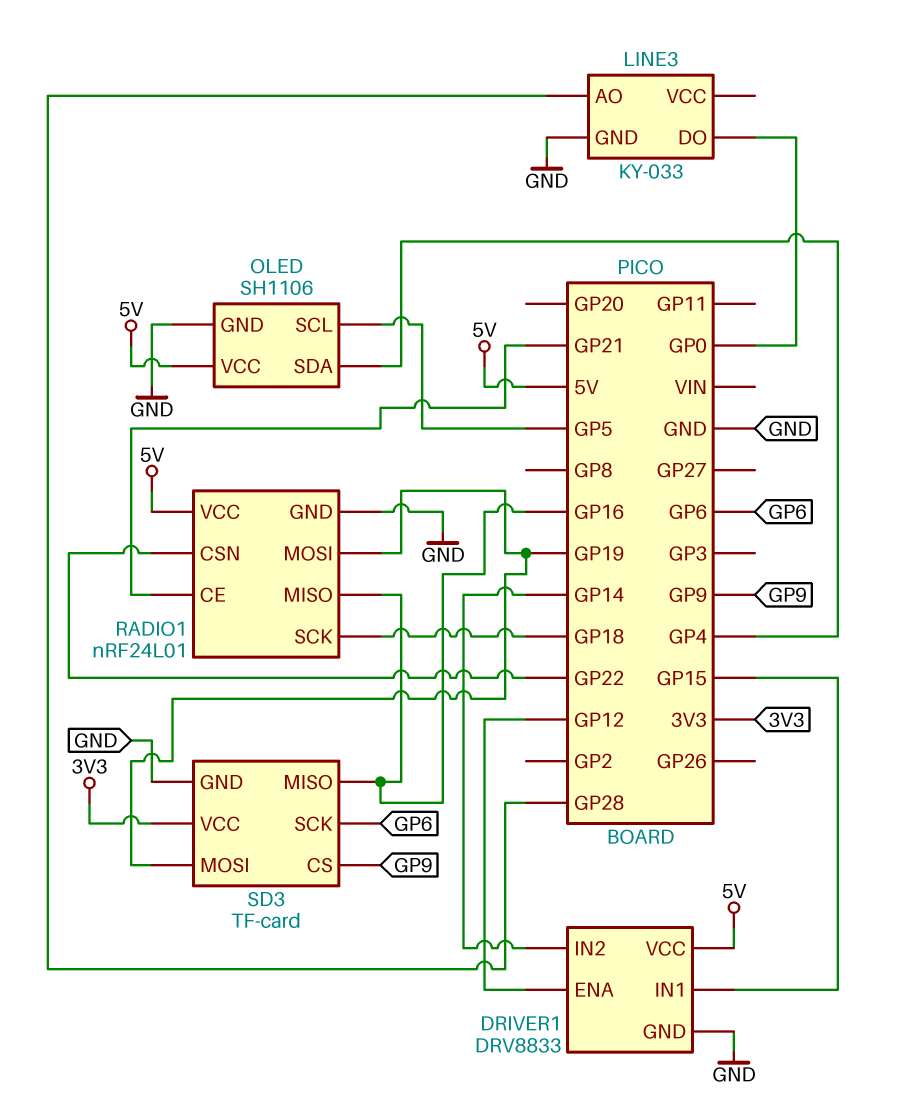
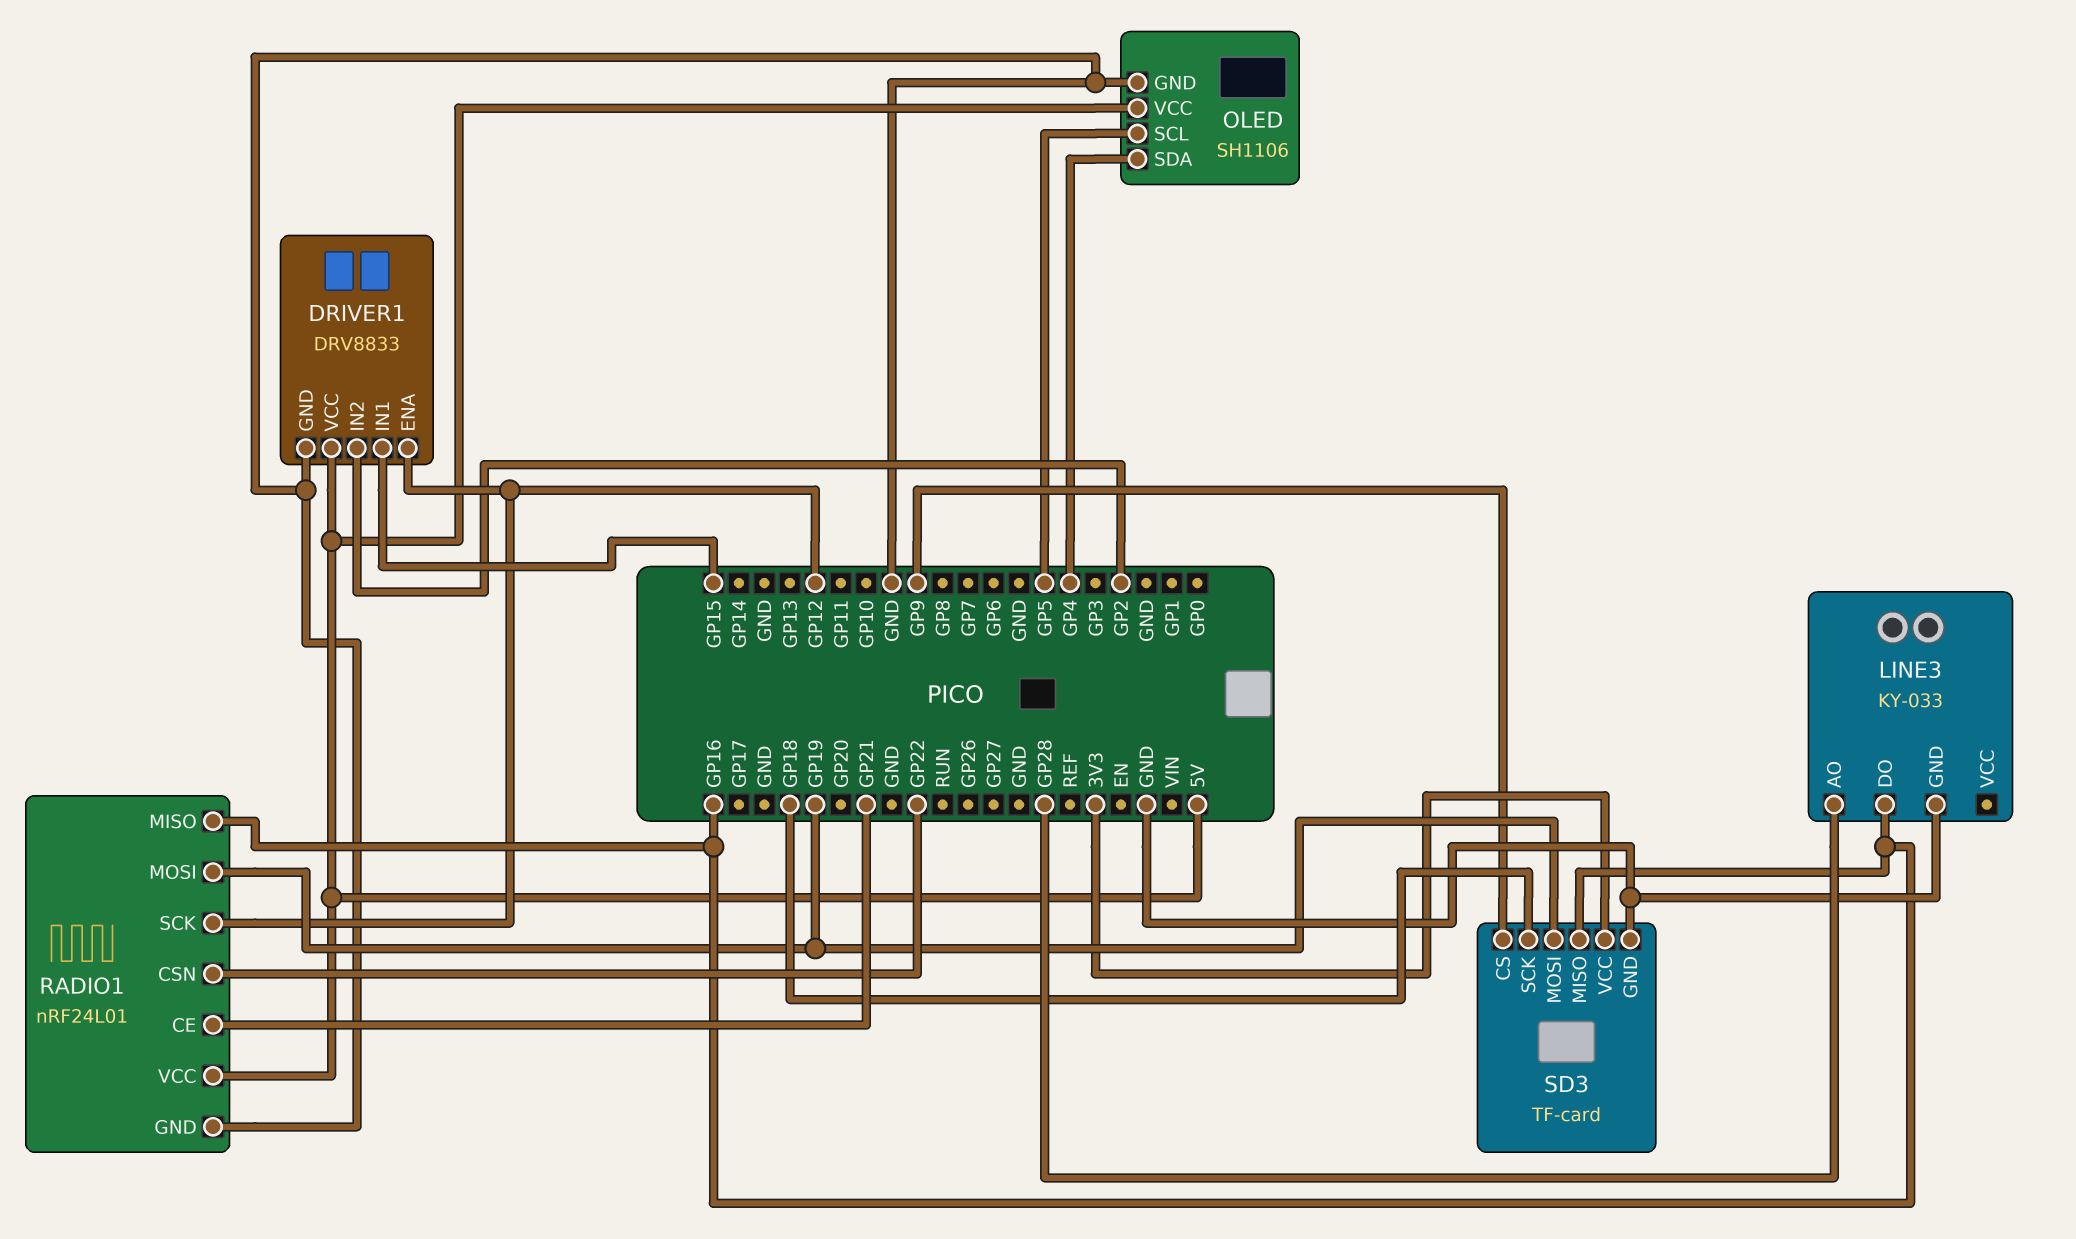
DRIVER1 pin IN2: GP14 -> GP2
LINE3 pin DO: GP0 -> GP16
RADIO1 pin SCK: GP18 -> GP12
SD3 pin SCK: GP6 -> GP18

